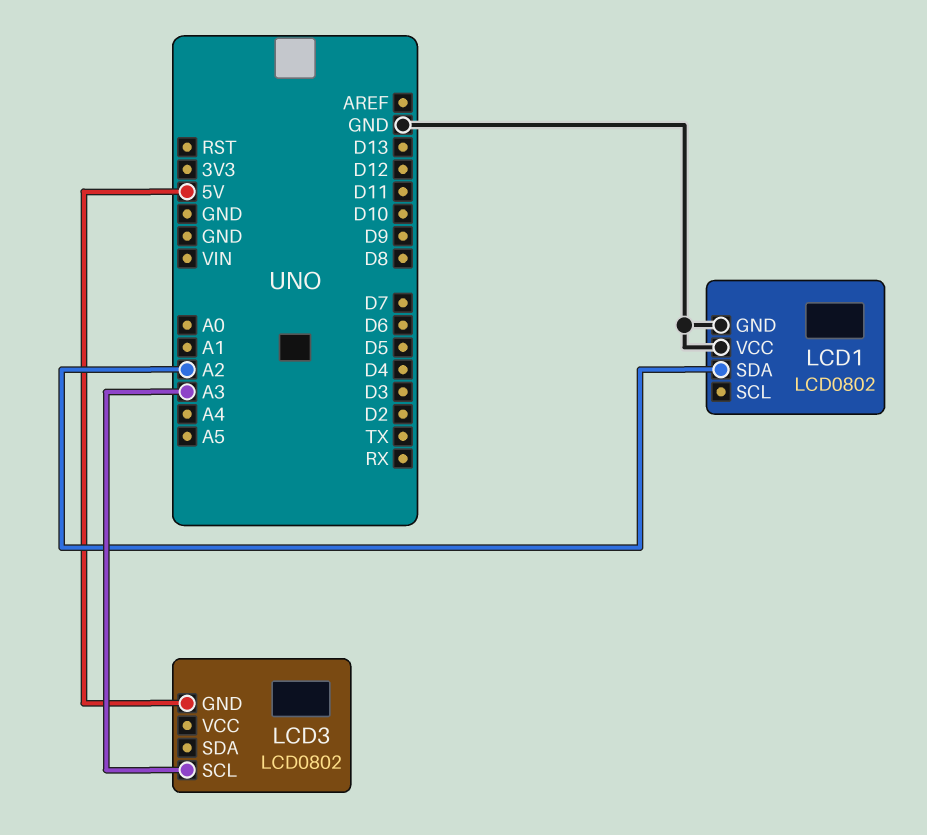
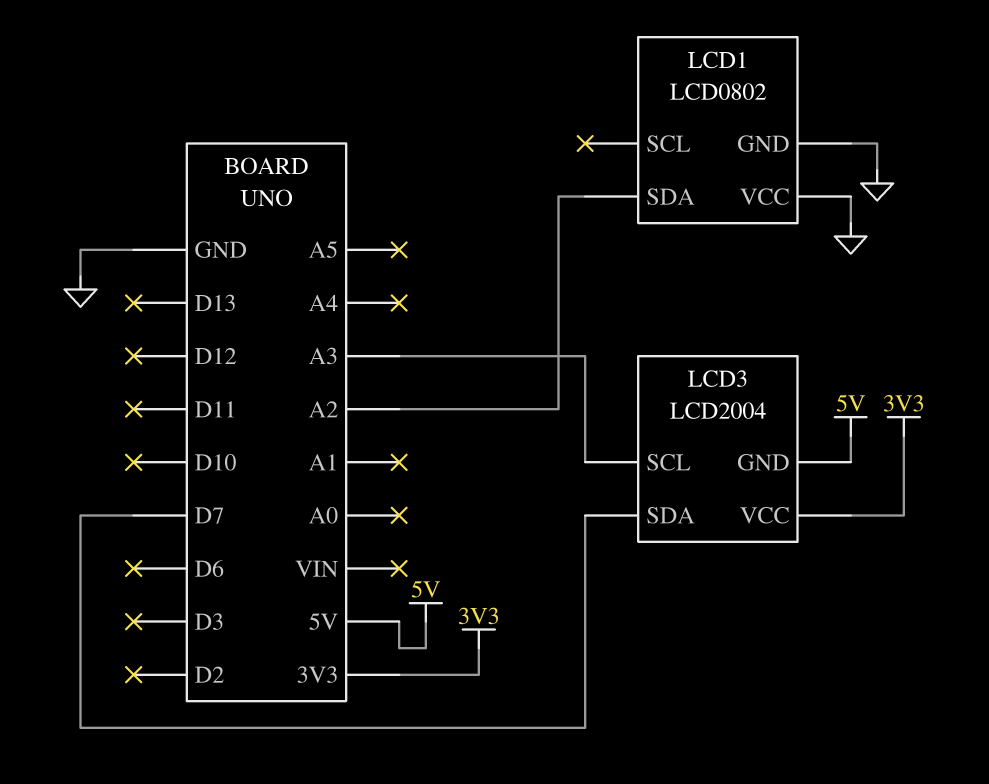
LCD3: LCD0802 -> LCD2004
LCD3 pin SDA: none -> D7
LCD3 pin VCC: none -> 3V3

